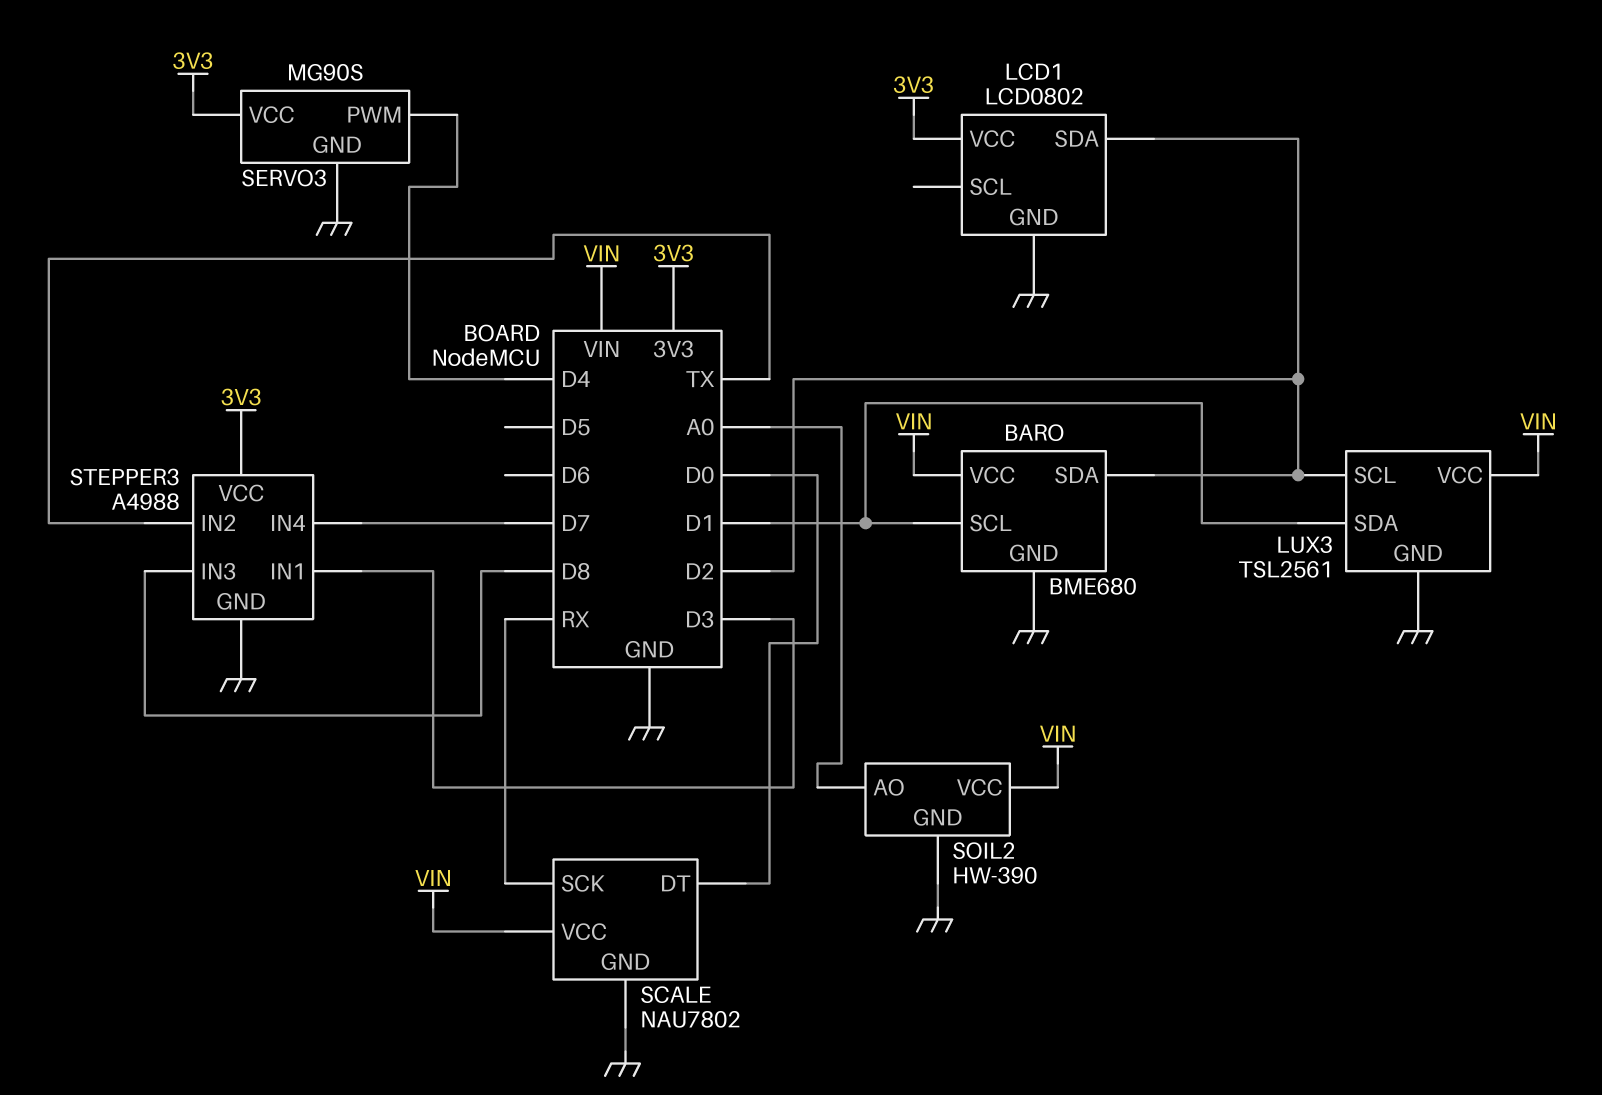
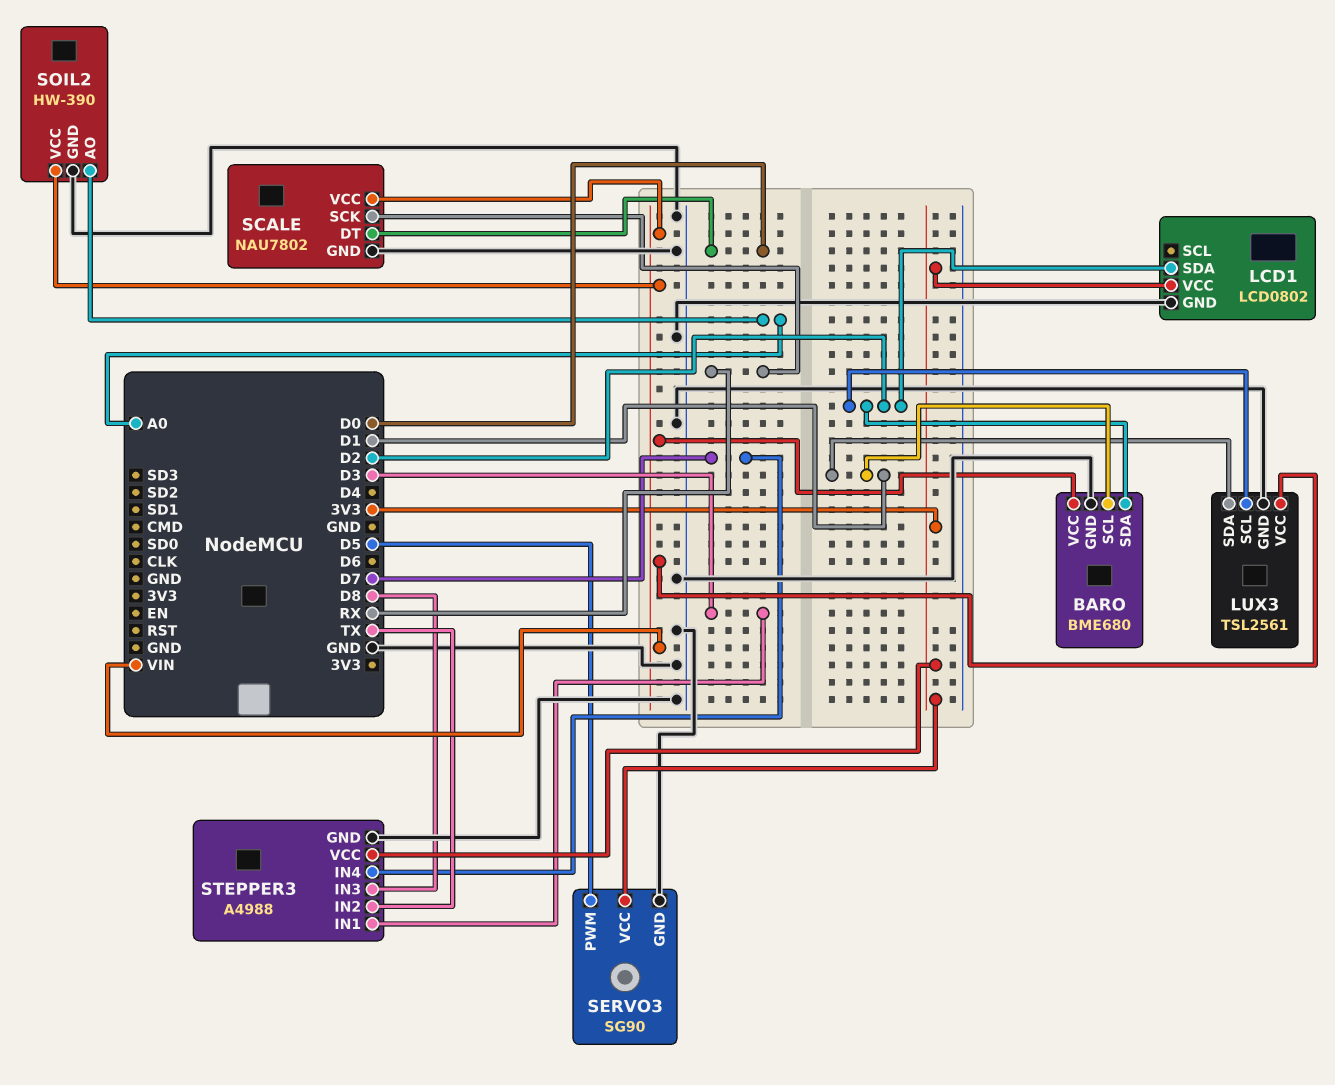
SERVO3: MG90S -> SG90
SERVO3 pin PWM: D4 -> D5

